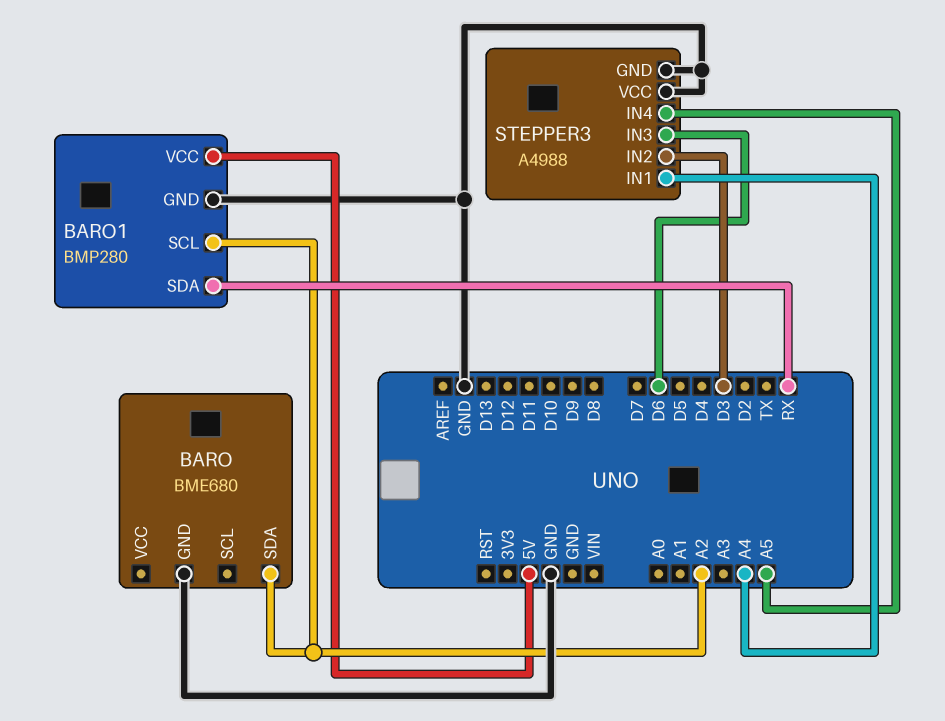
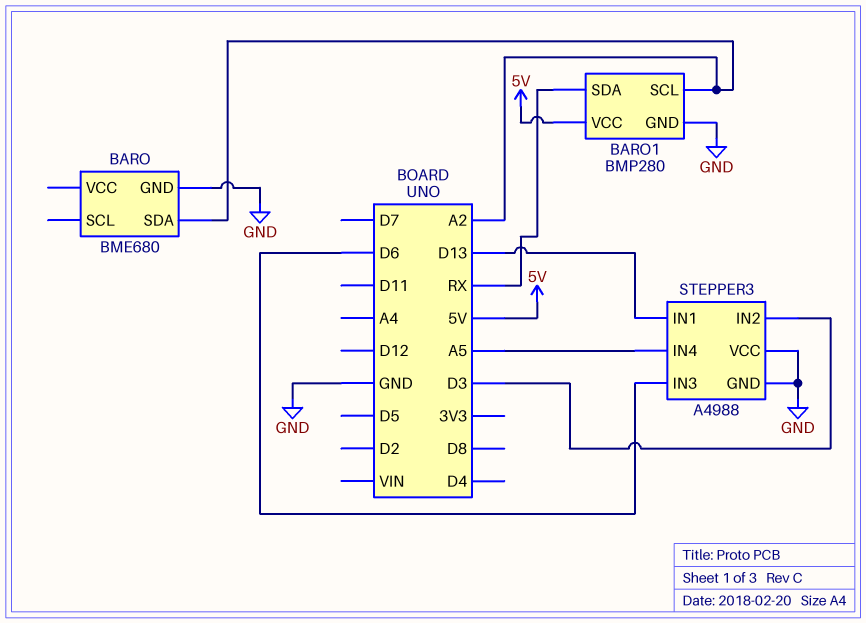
STEPPER3 pin IN1: A4 -> D13

